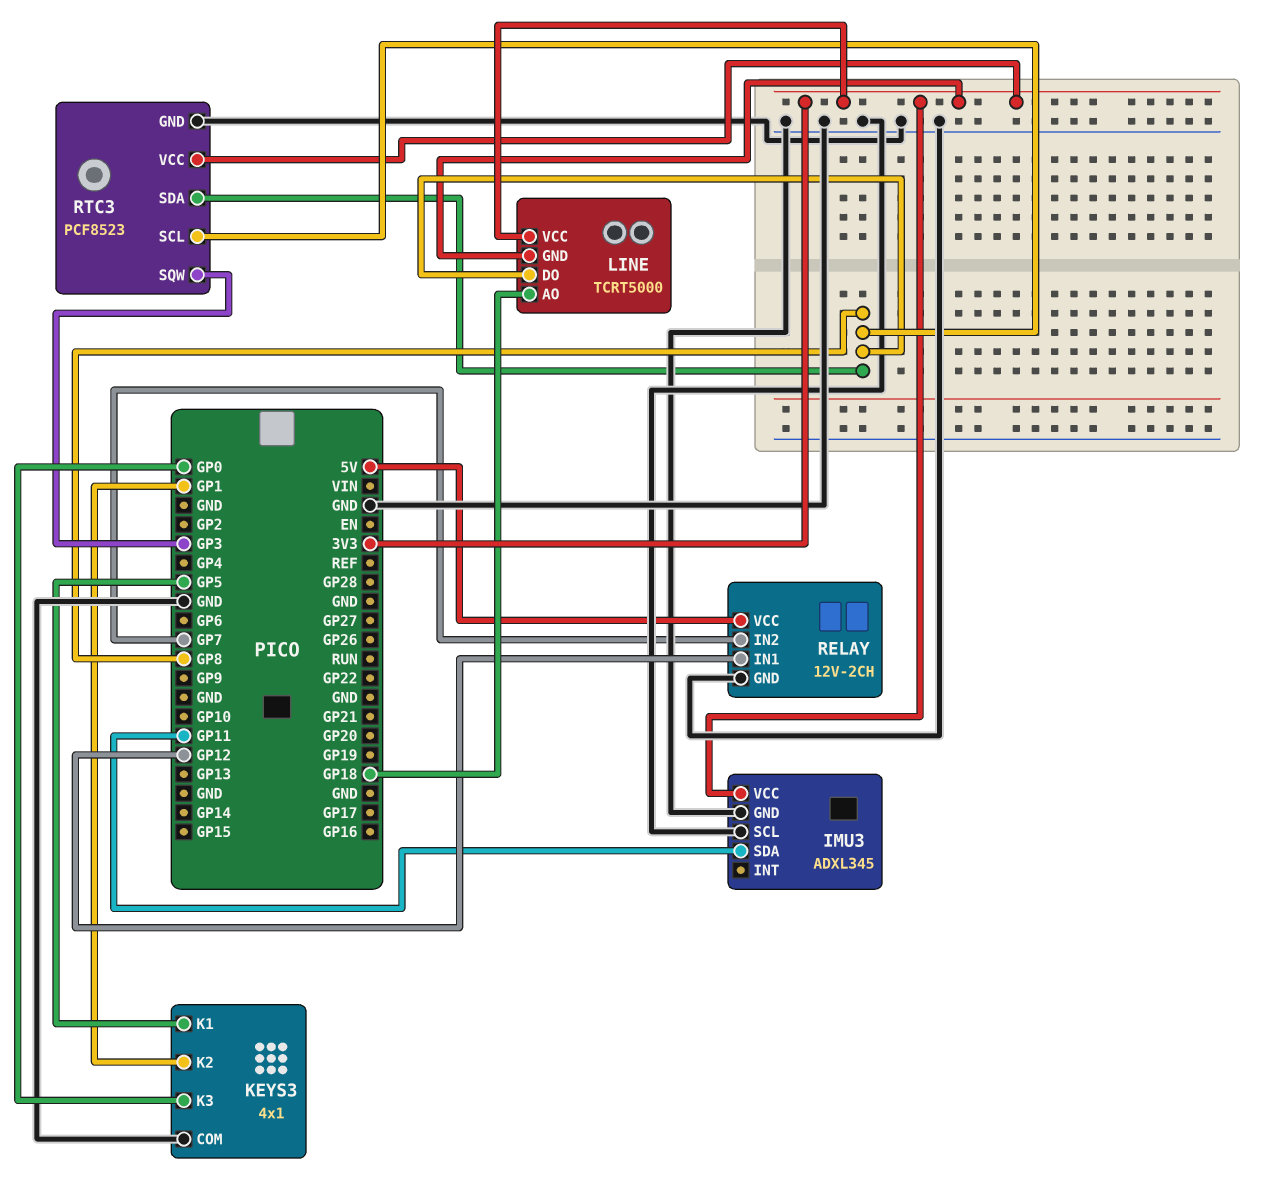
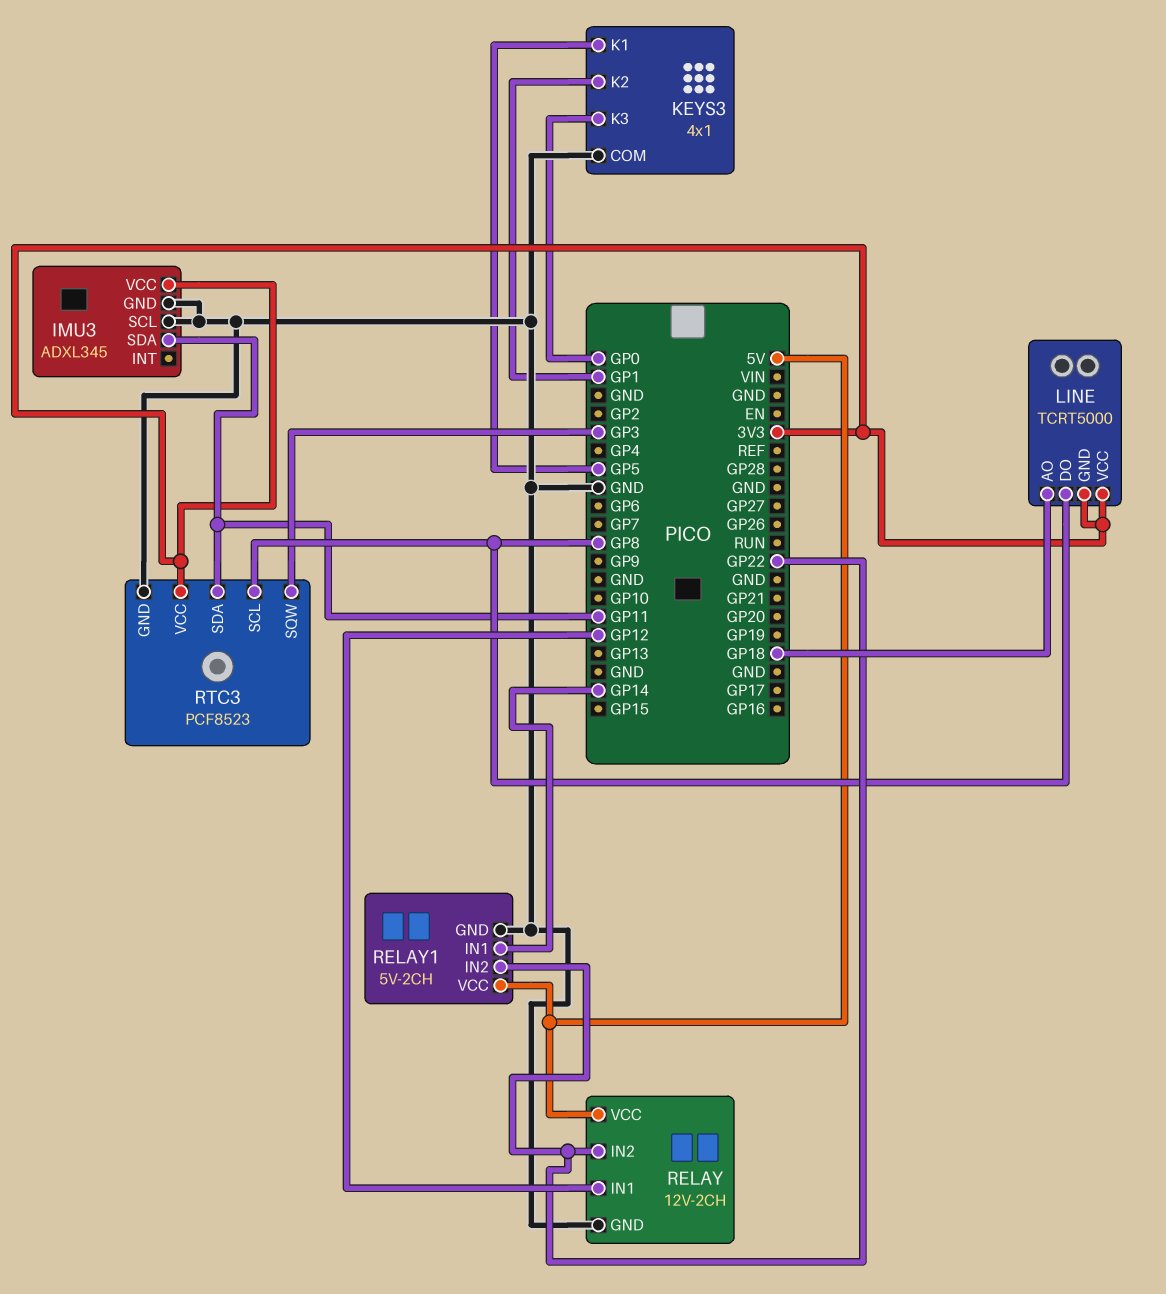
RELAY pin IN2: GP7 -> GP22
RELAY1: none -> 5V-2CH
RELAY1 pin GND: none -> GND
RELAY1 pin IN1: none -> GP14
RELAY1 pin IN2: none -> GP22
RELAY1 pin VCC: none -> 5V
RTC3 pin SDA: GP8 -> GP11

